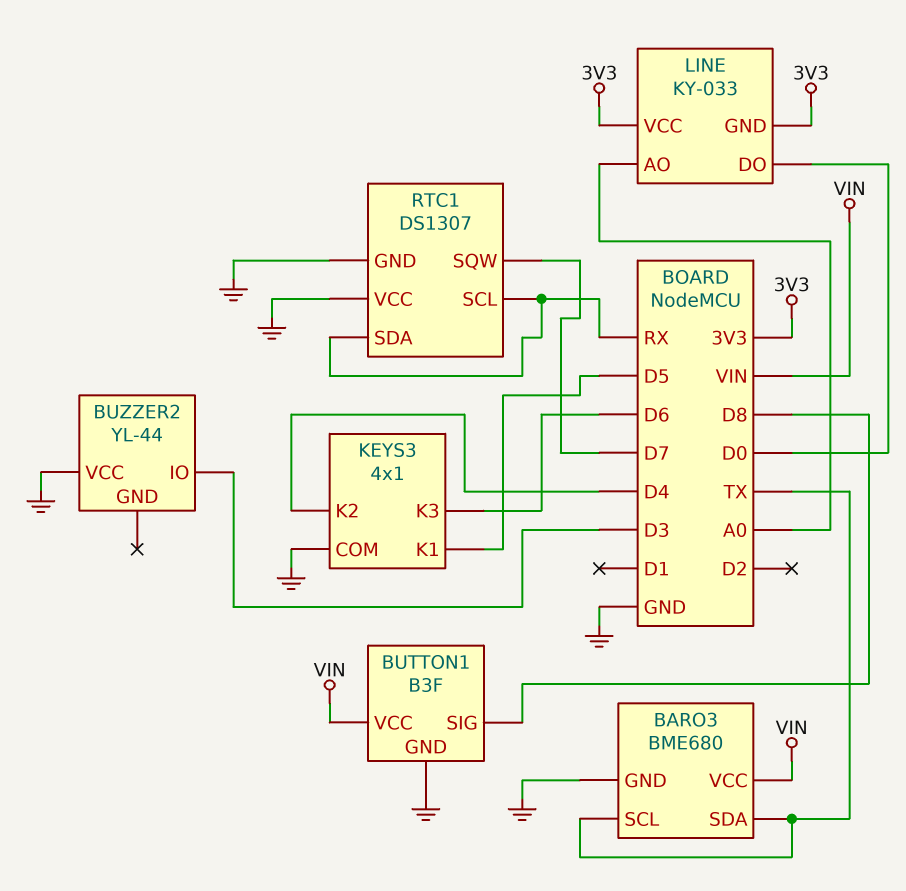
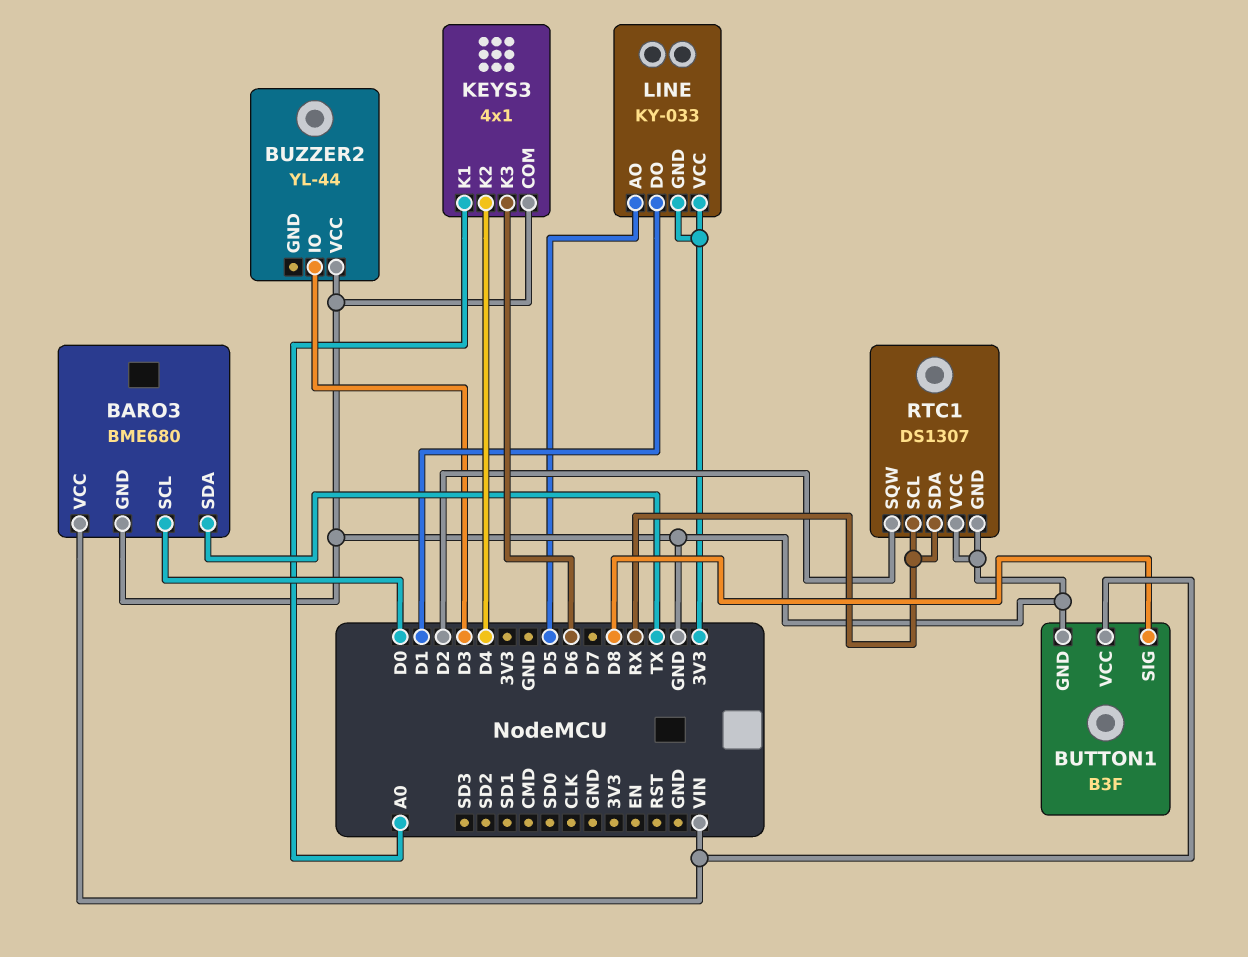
BARO3 pin SCL: TX -> D0
KEYS3 pin K1: D5 -> A0
LINE pin AO: A0 -> D5
LINE pin DO: D0 -> D1
RTC1 pin SQW: D7 -> D2

